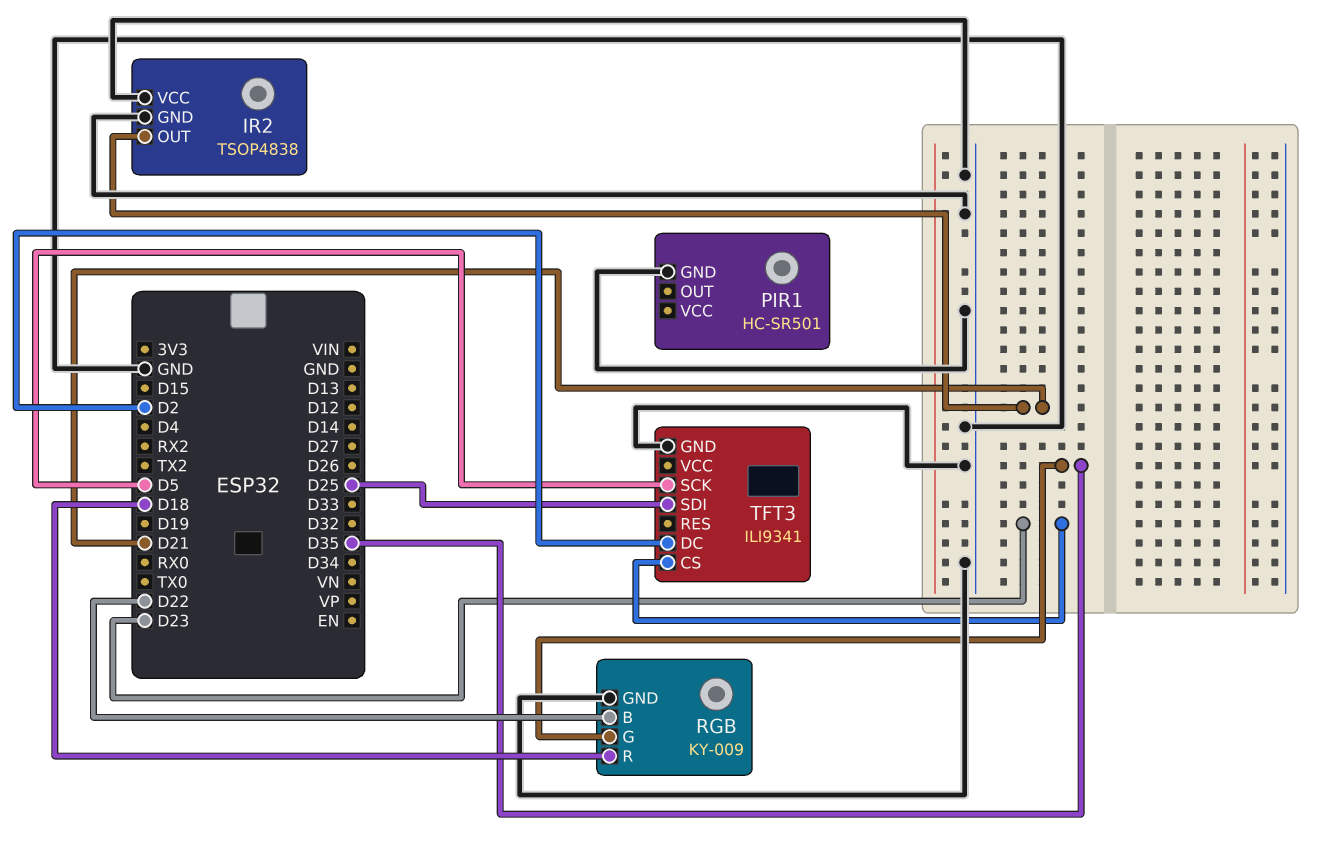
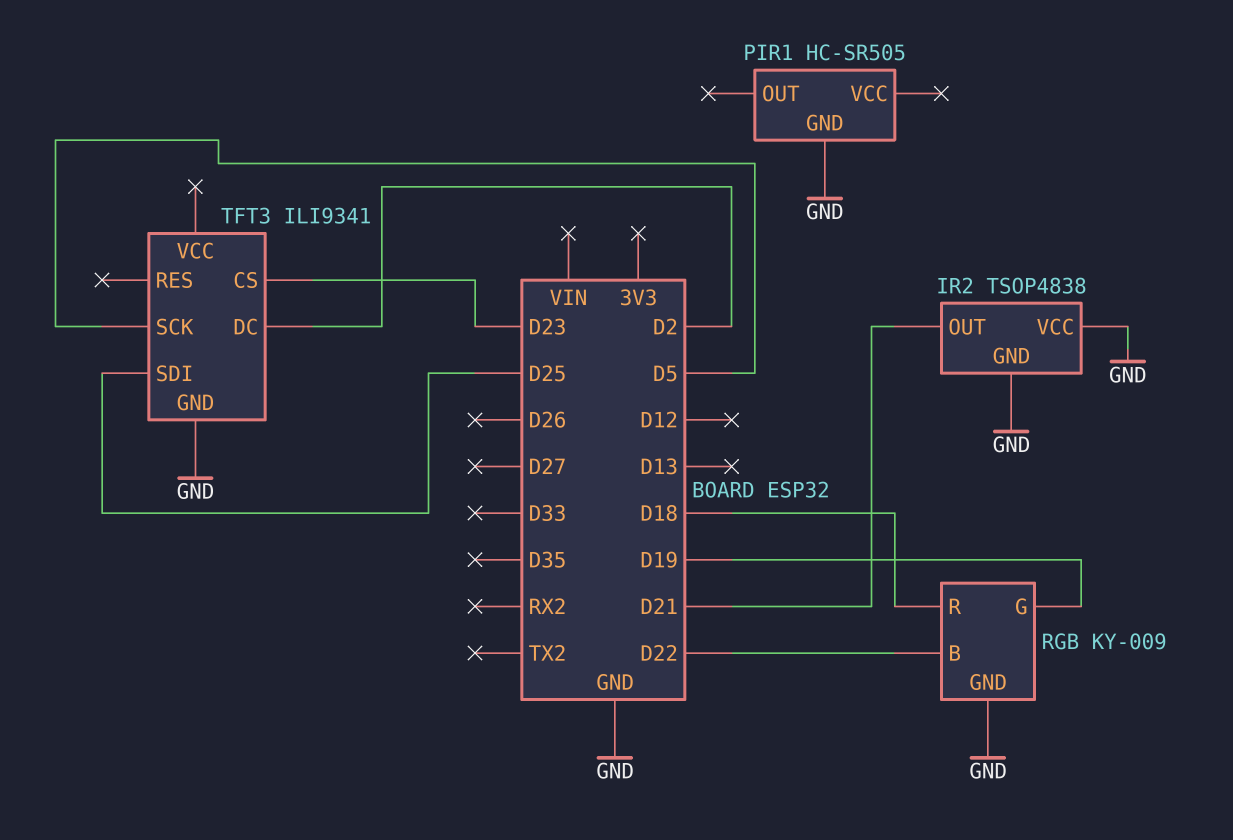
PIR1: HC-SR501 -> HC-SR505
RGB pin G: D35 -> D19

